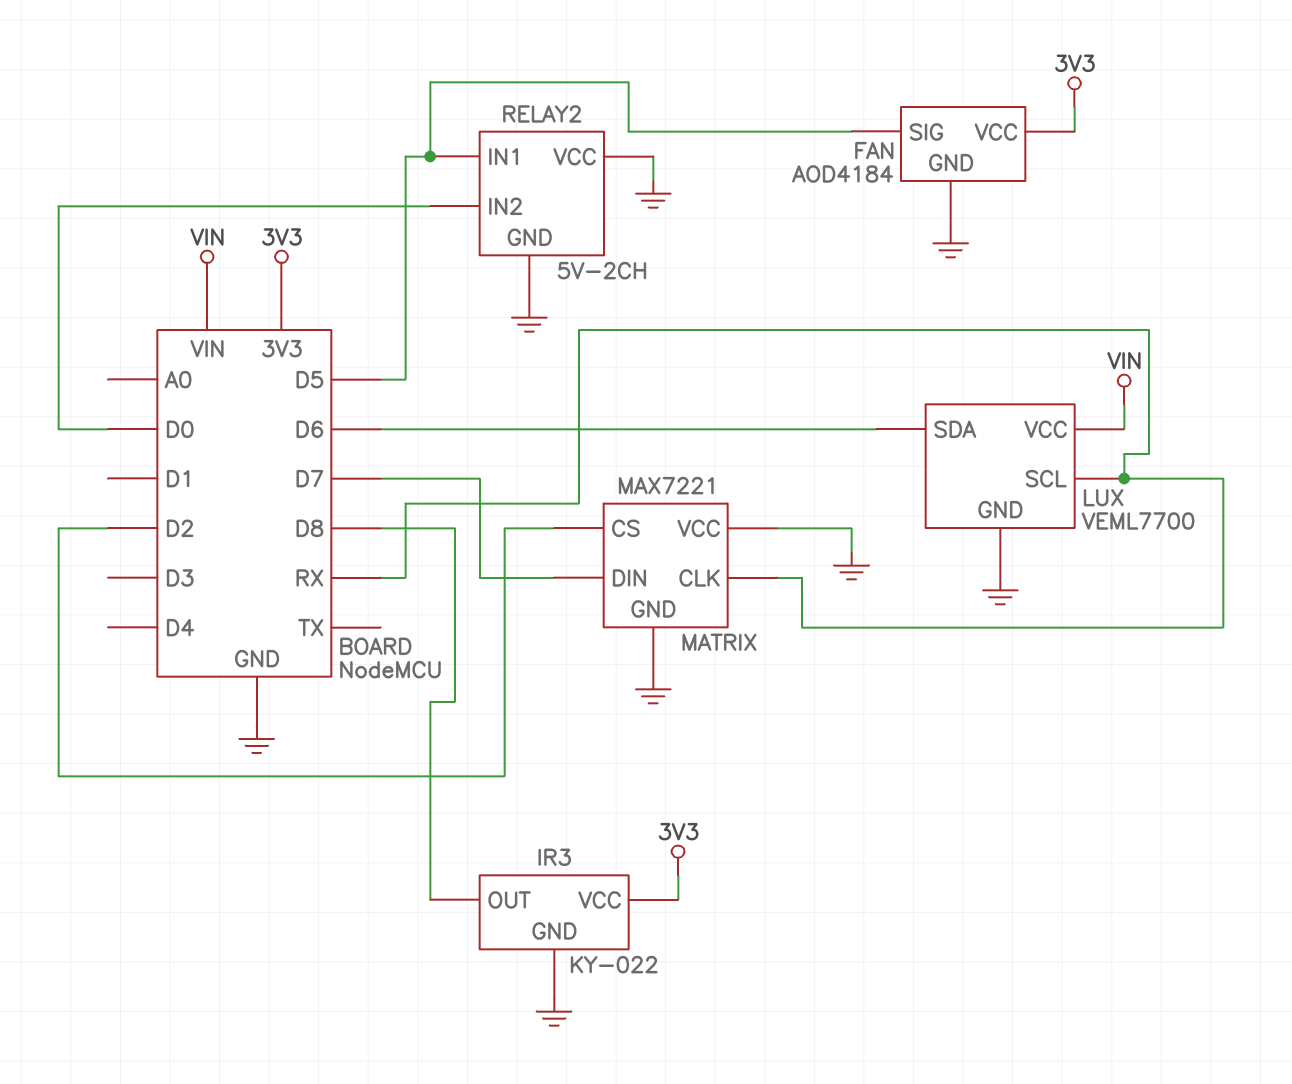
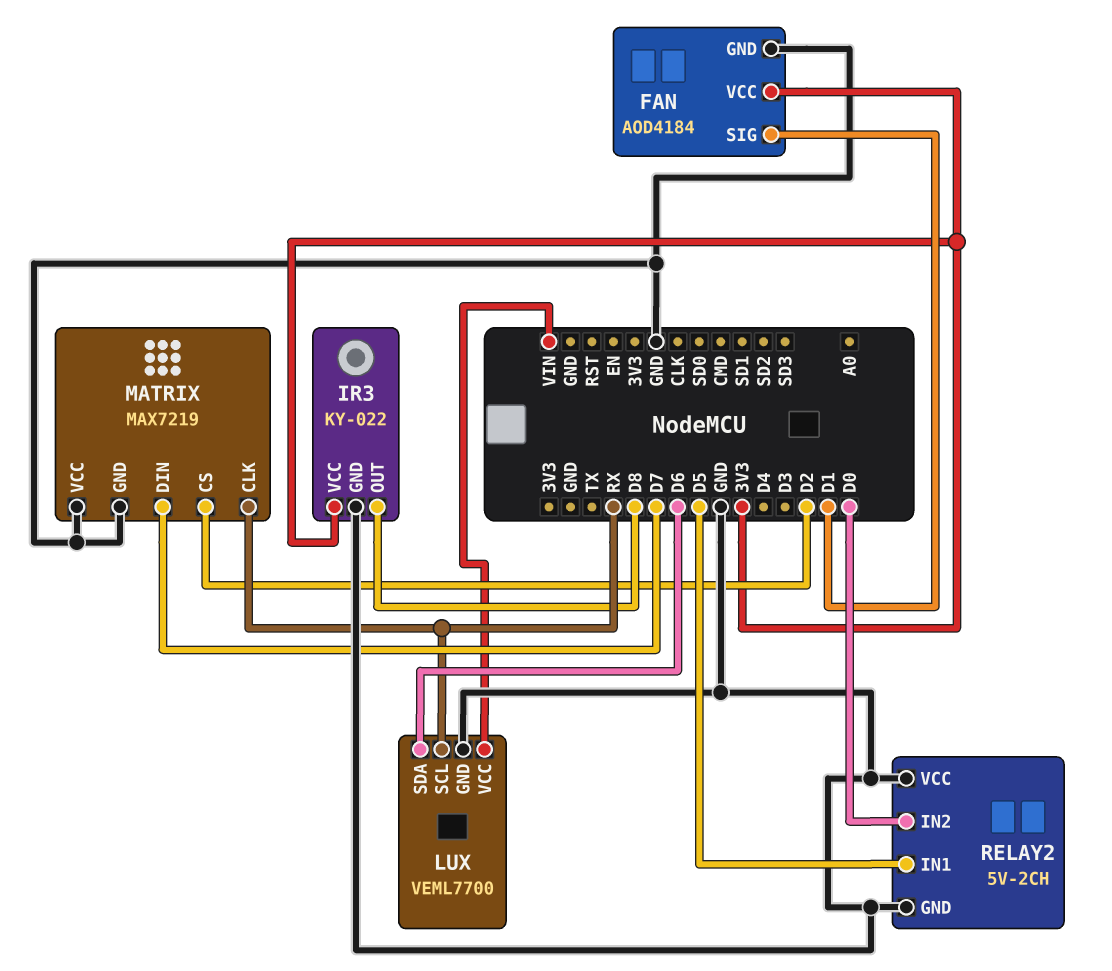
FAN pin SIG: D5 -> D1
MATRIX: MAX7221 -> MAX7219

